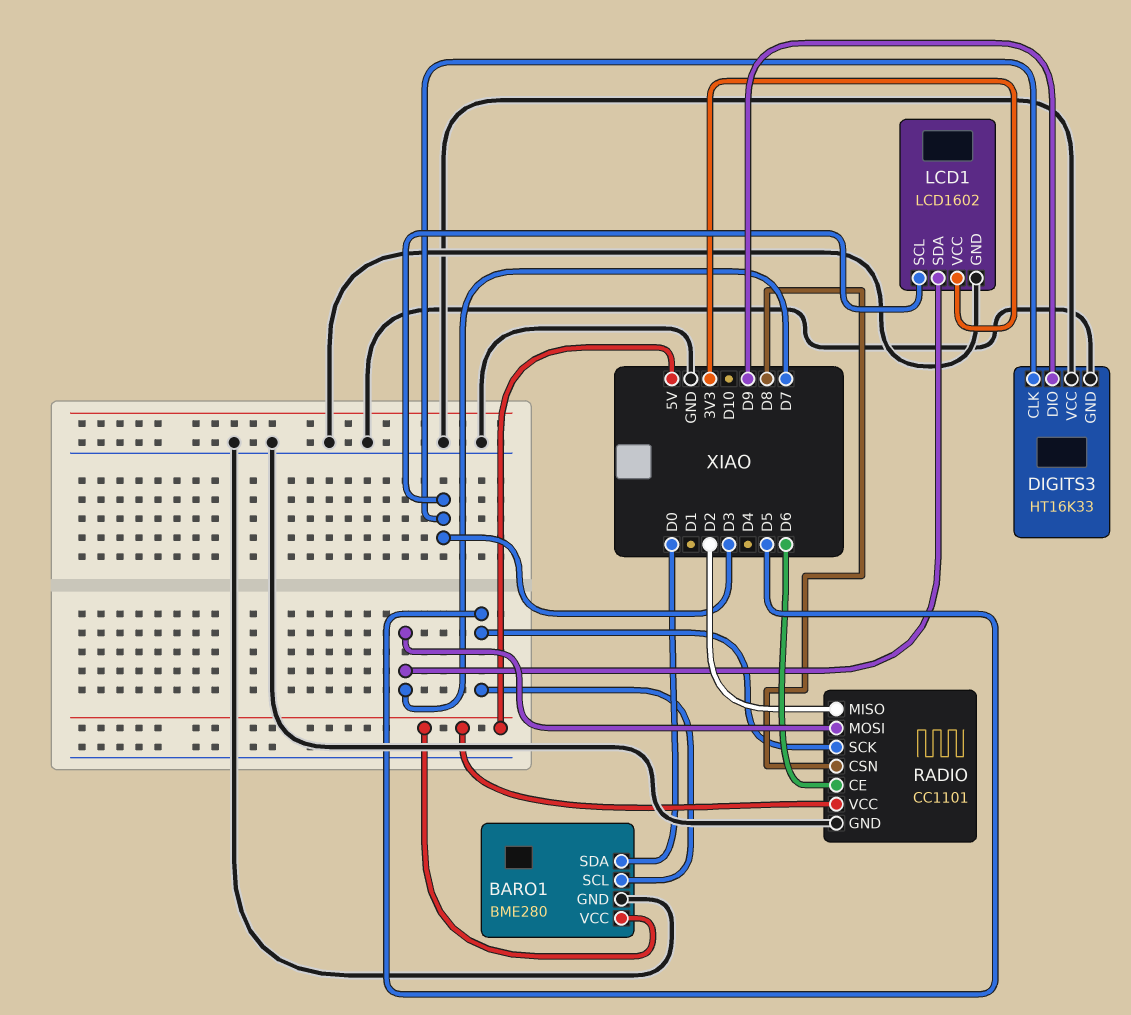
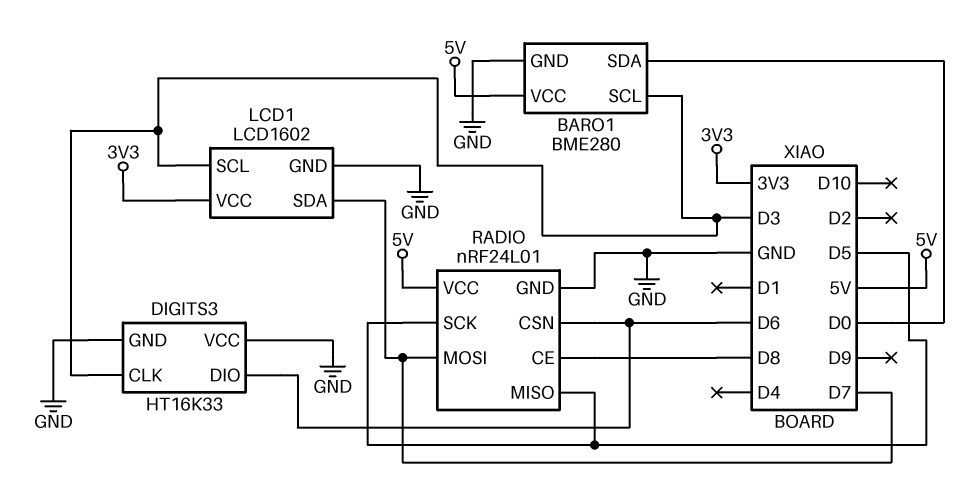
BARO1 pin SCL: D5 -> D3
DIGITS3 pin DIO: D9 -> D6
RADIO: CC1101 -> nRF24L01
RADIO pin CE: D6 -> D8
RADIO pin CSN: D8 -> D6
RADIO pin MISO: D2 -> D5

